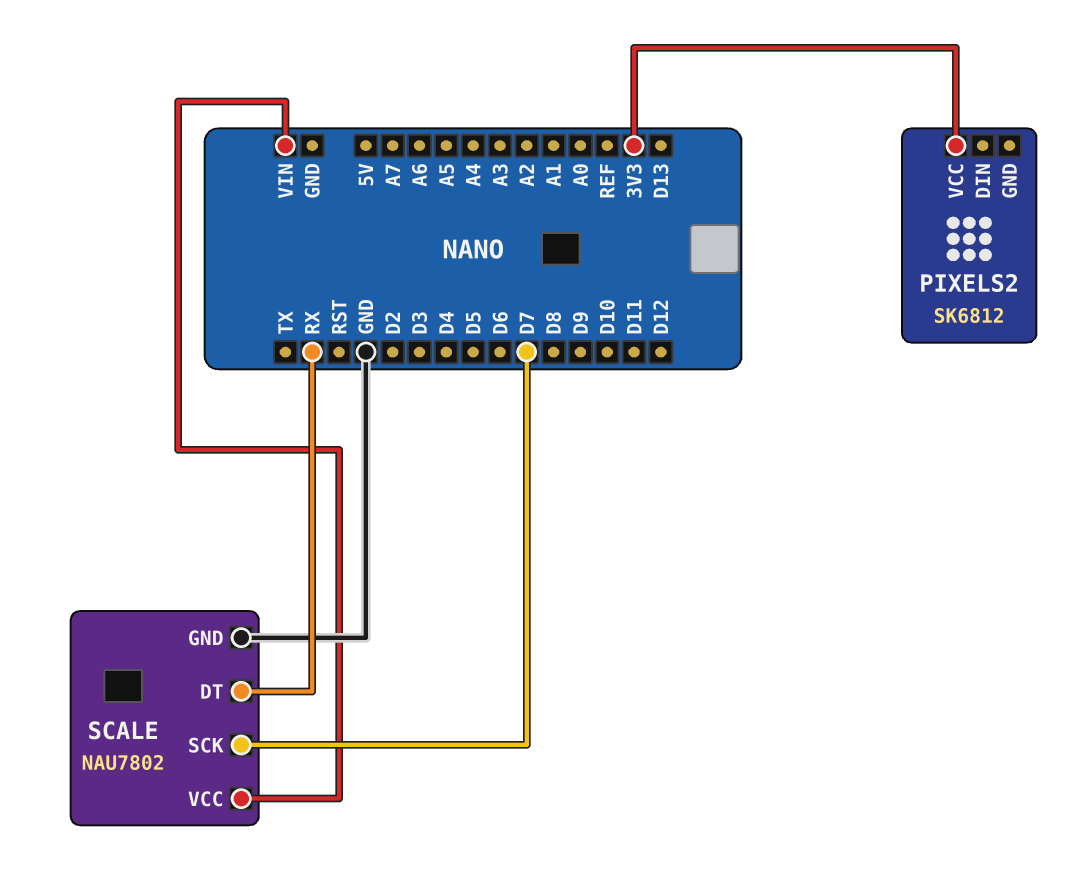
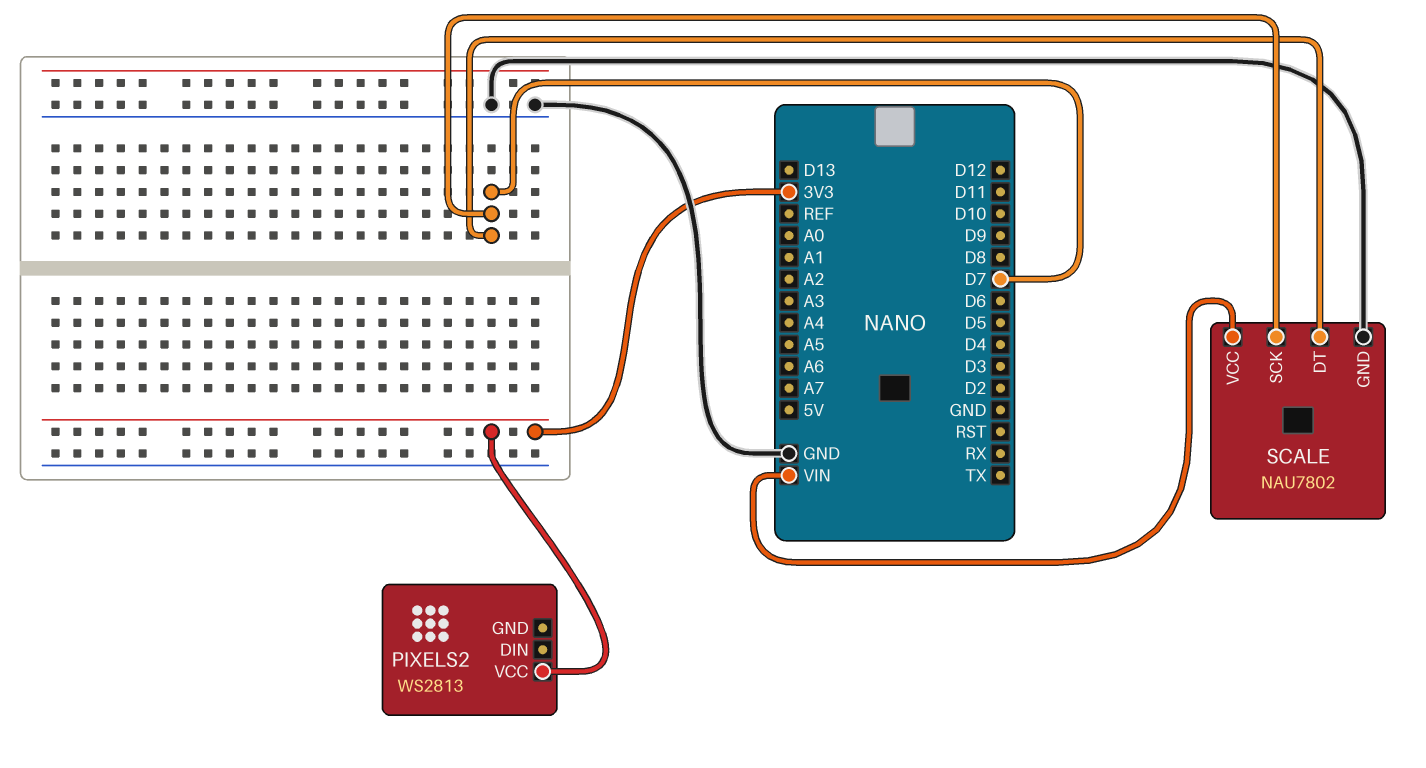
PIXELS2: SK6812 -> WS2813
SCALE pin DT: RX -> D7

